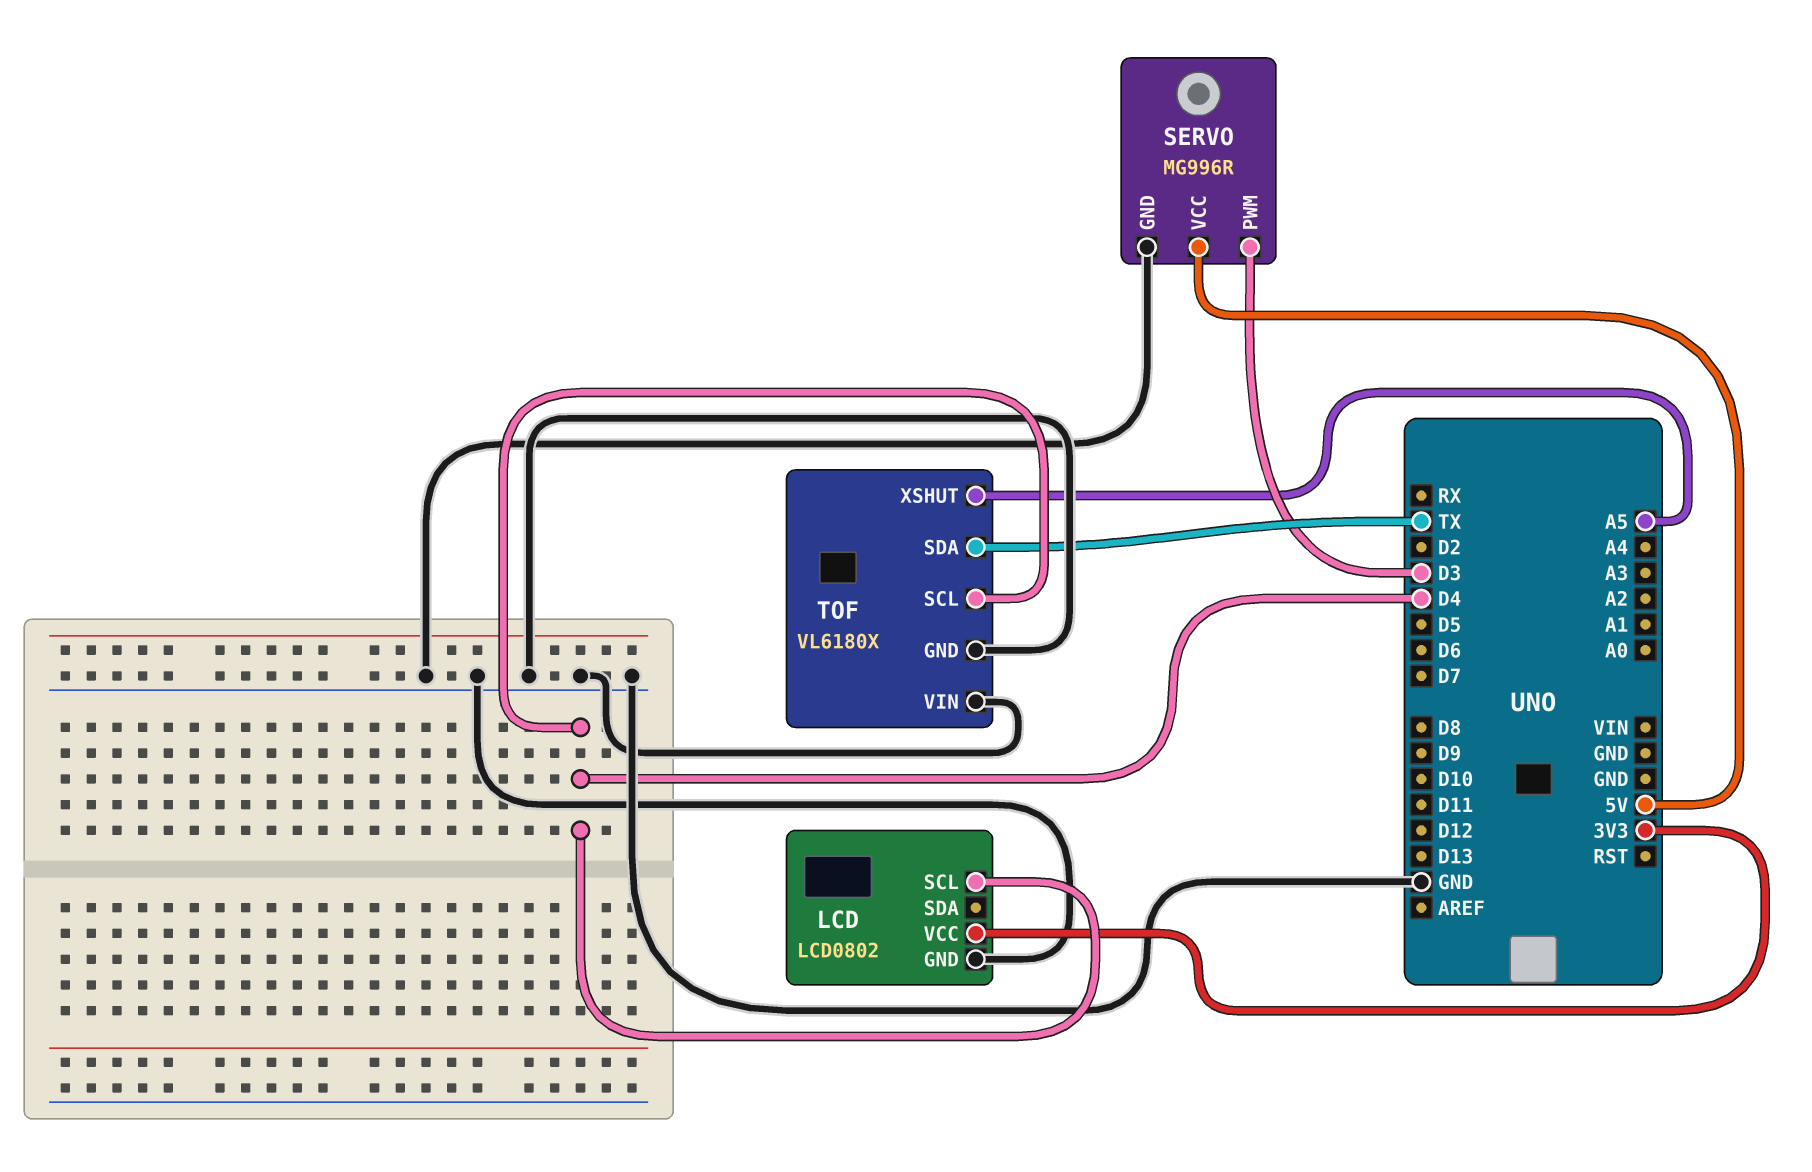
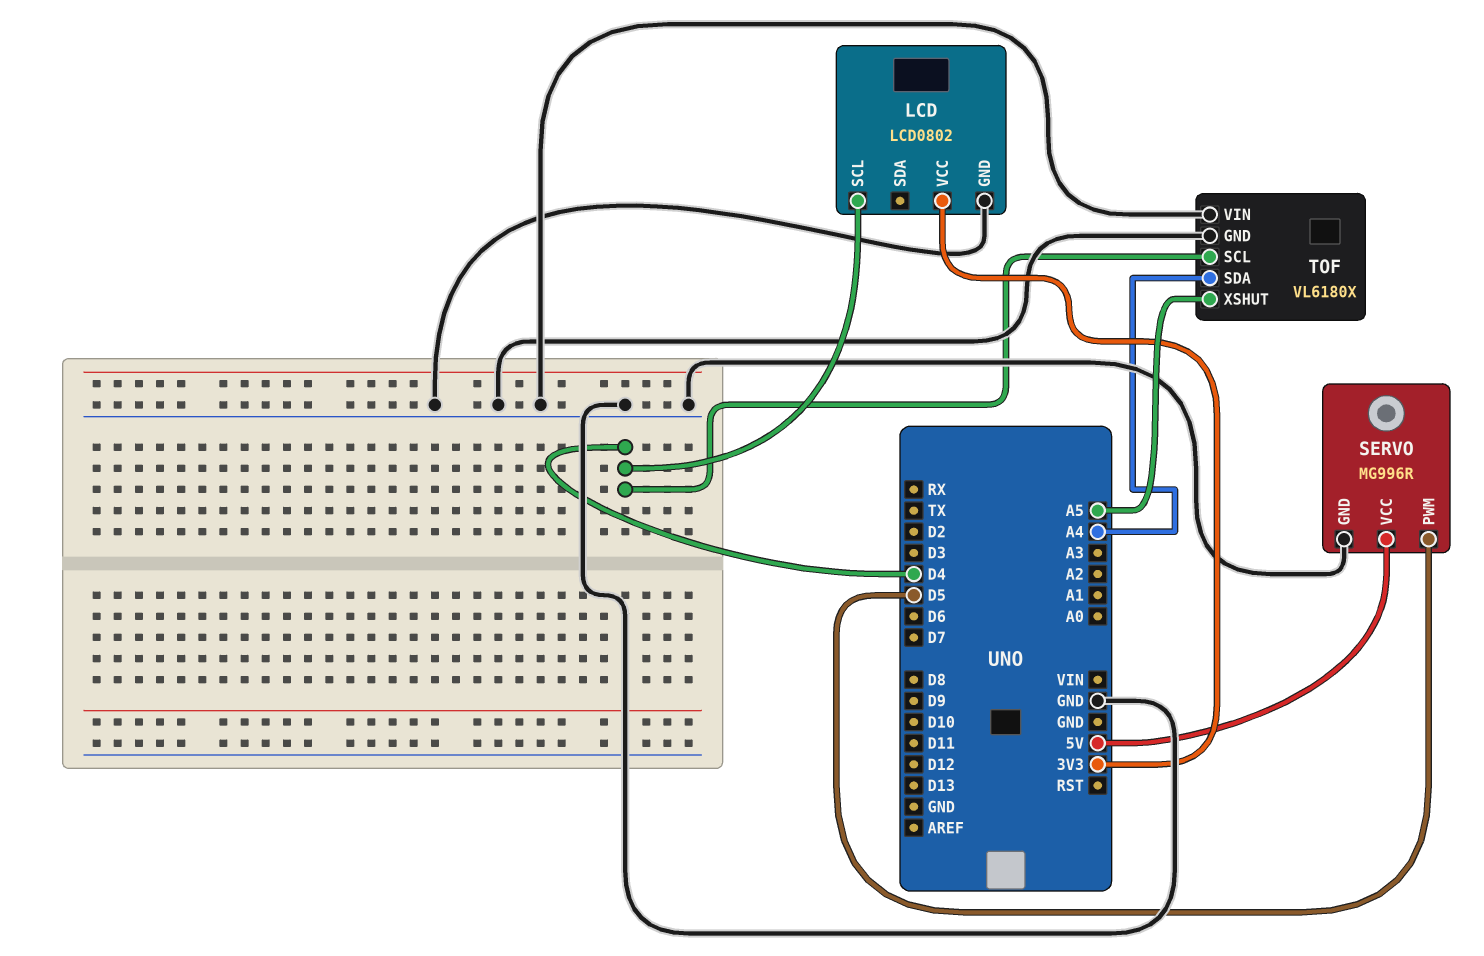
SERVO pin PWM: D3 -> D5
TOF pin SDA: TX -> A4

